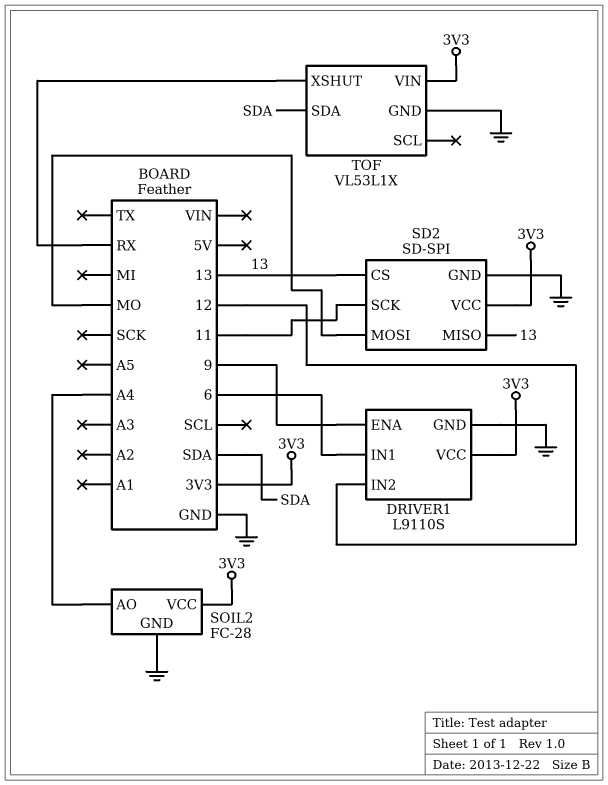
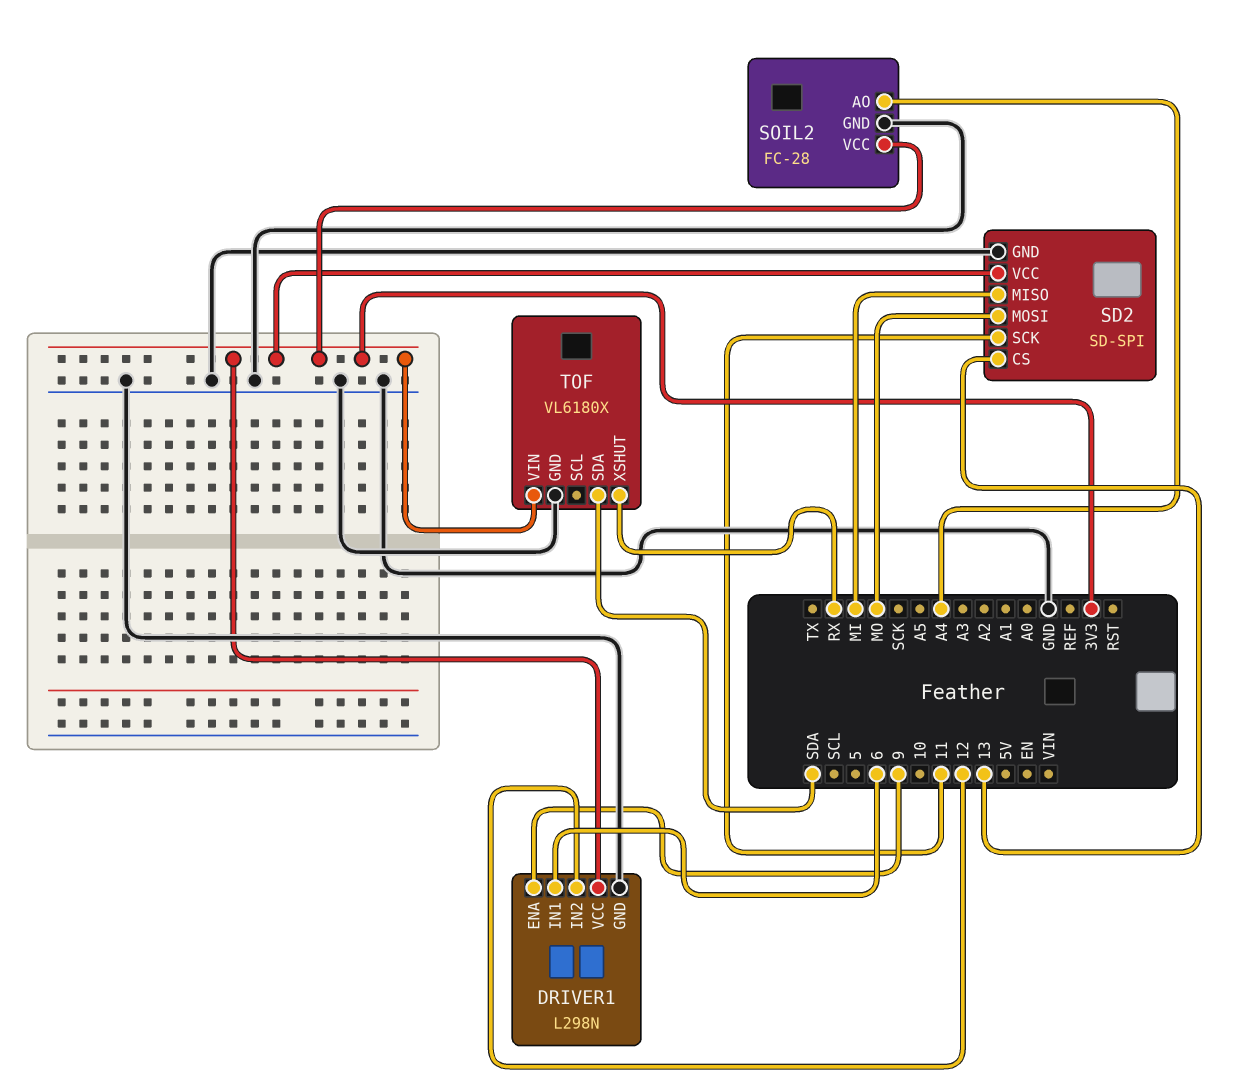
DRIVER1: L9110S -> L298N
SD2 pin MISO: 13 -> MI
TOF: VL53L1X -> VL6180X

